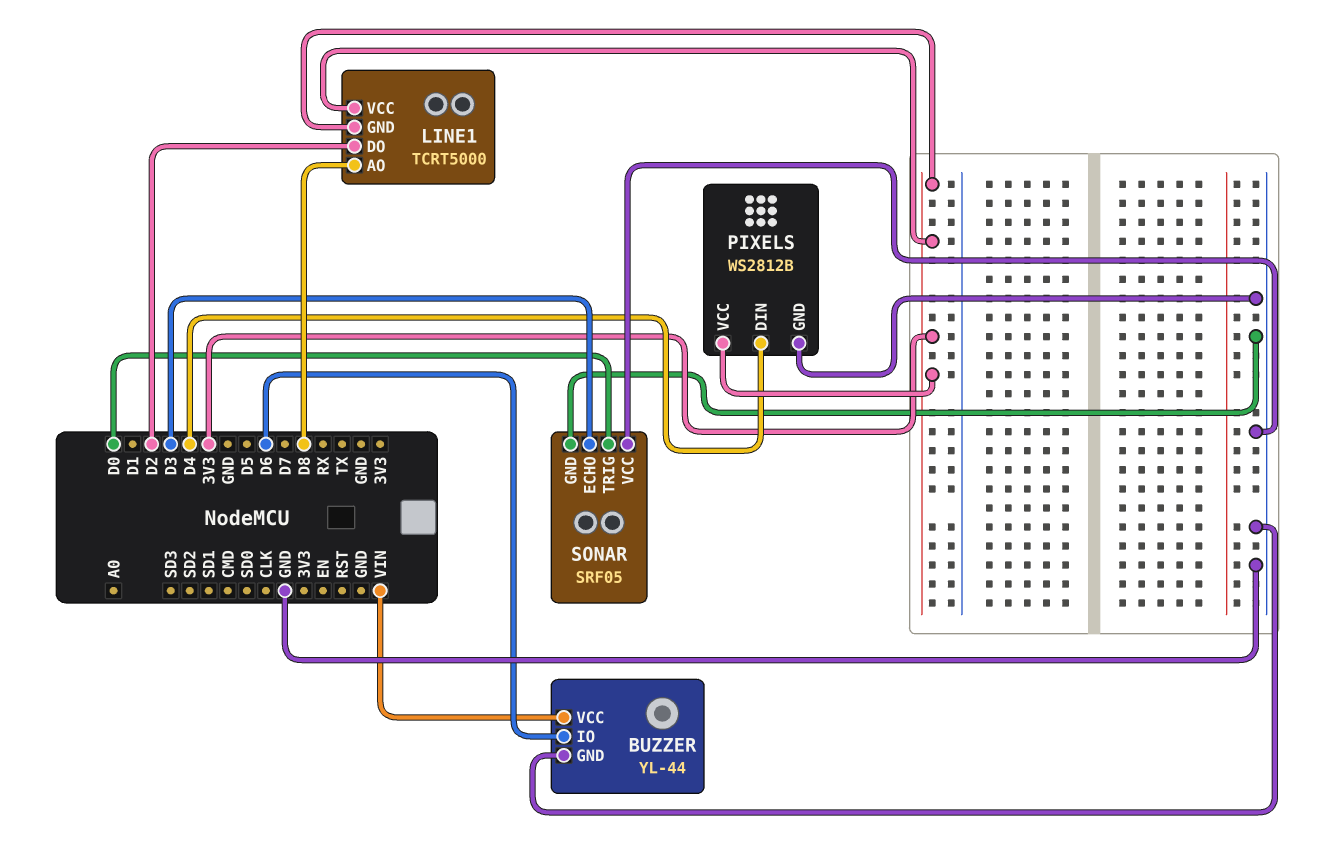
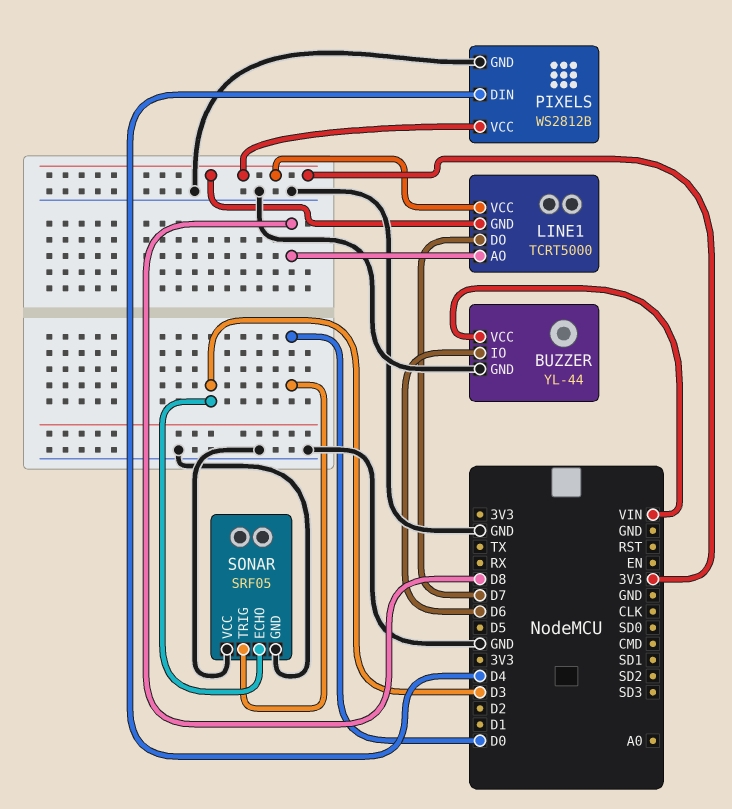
LINE1 pin DO: D2 -> D7

